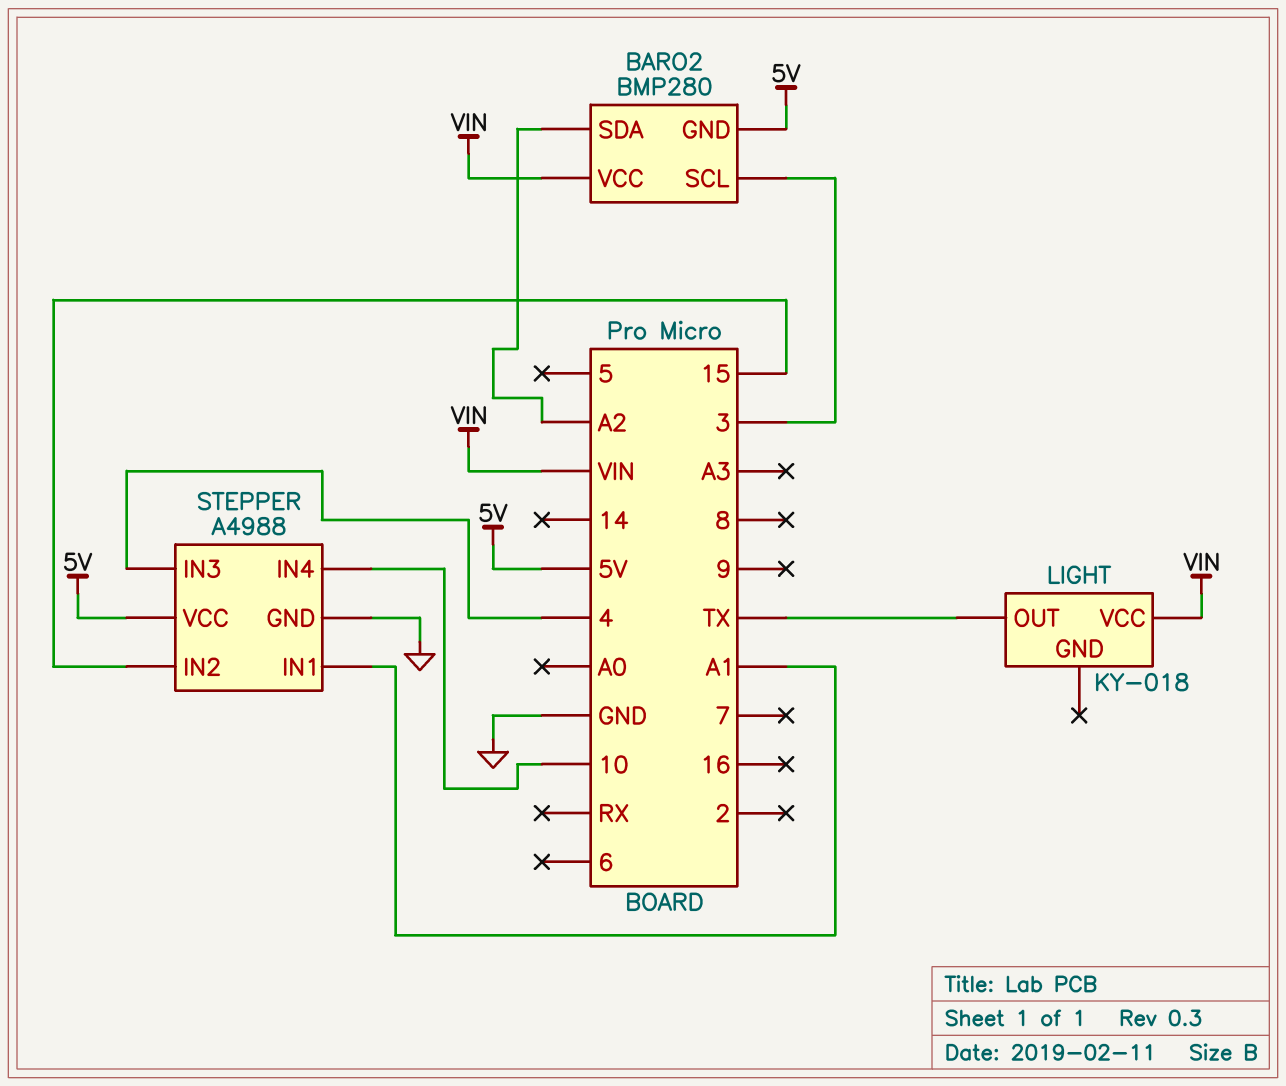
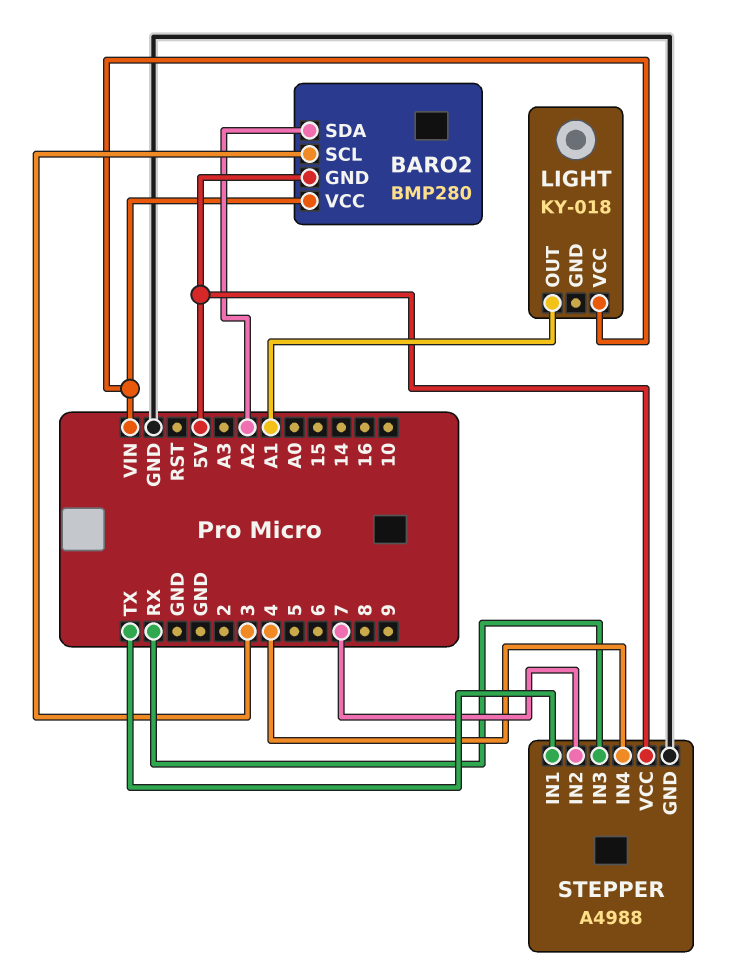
LIGHT pin OUT: TX -> A1
STEPPER pin IN1: A1 -> TX
STEPPER pin IN2: 15 -> 7
STEPPER pin IN3: 4 -> RX
STEPPER pin IN4: 10 -> 4

